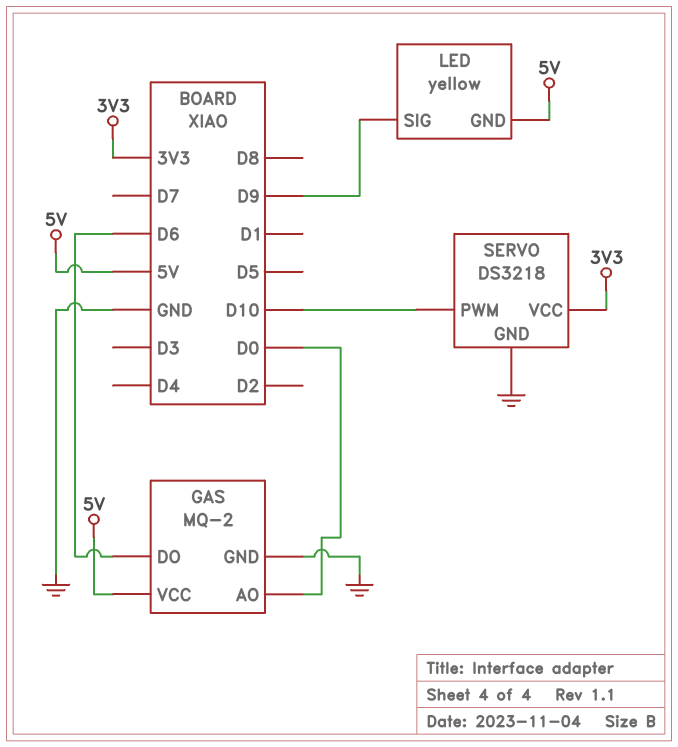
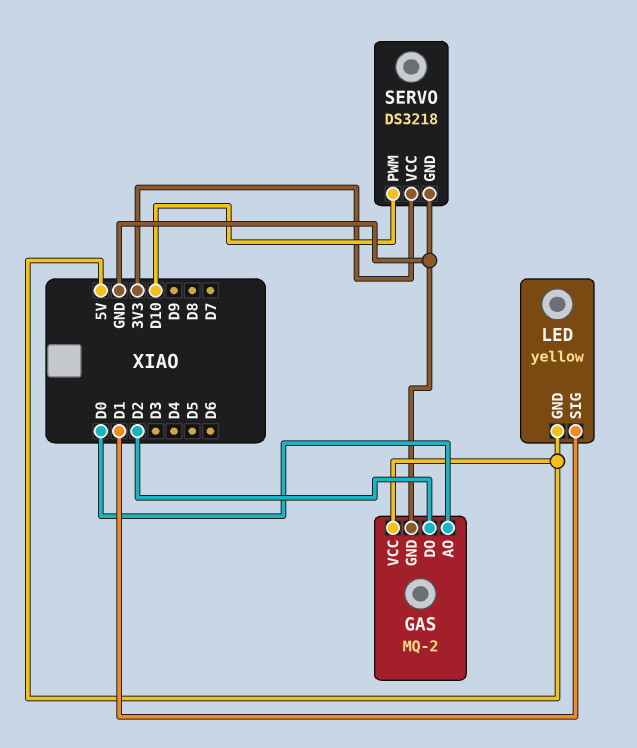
GAS pin DO: D6 -> D2
LED pin SIG: D9 -> D1

